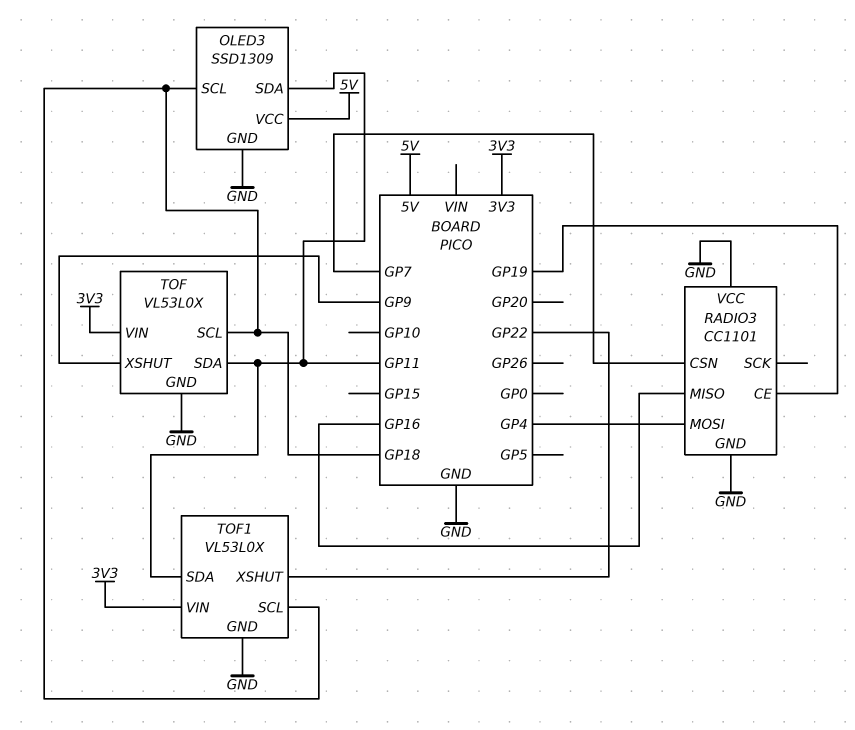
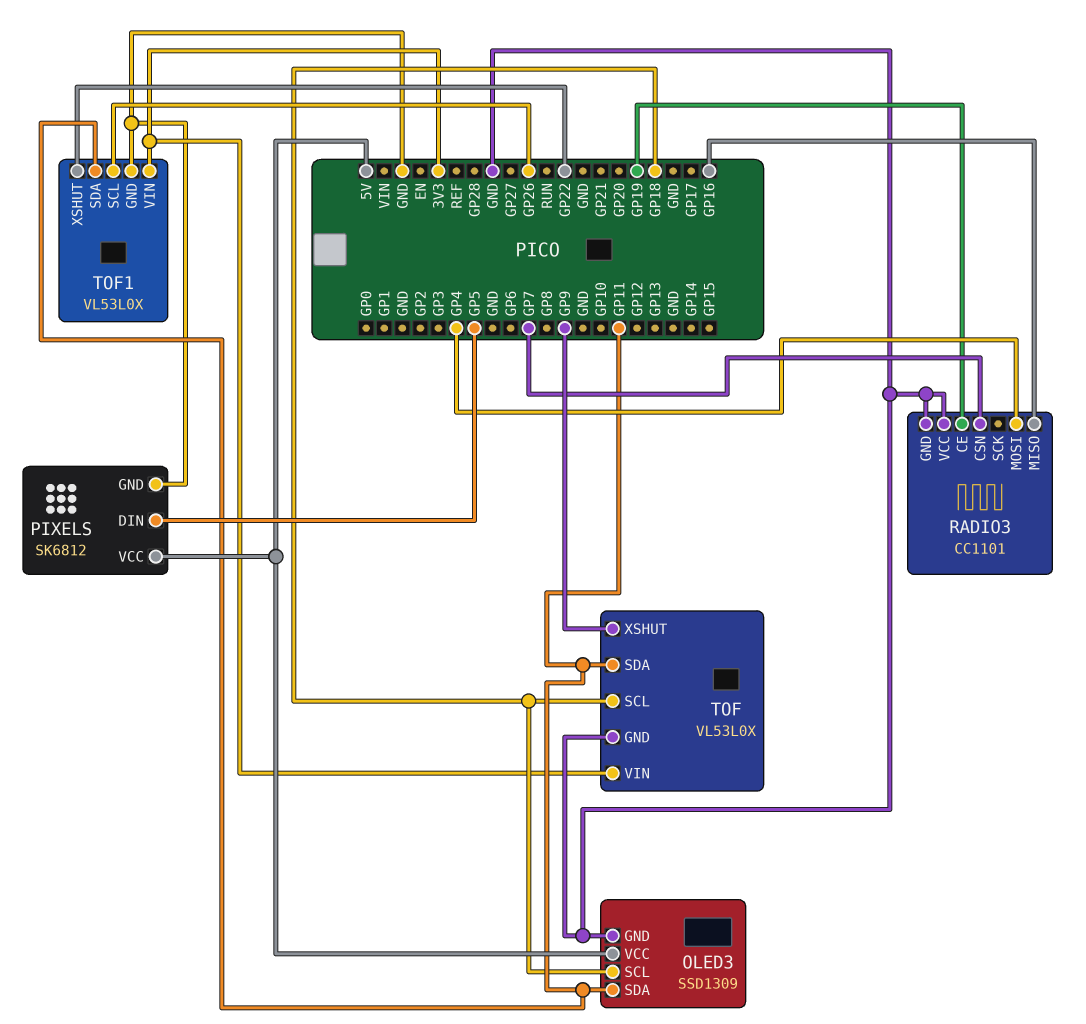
PIXELS: none -> SK6812
PIXELS pin DIN: none -> GP5
PIXELS pin GND: none -> GND
PIXELS pin VCC: none -> 5V
TOF1 pin SCL: GP18 -> GP26

